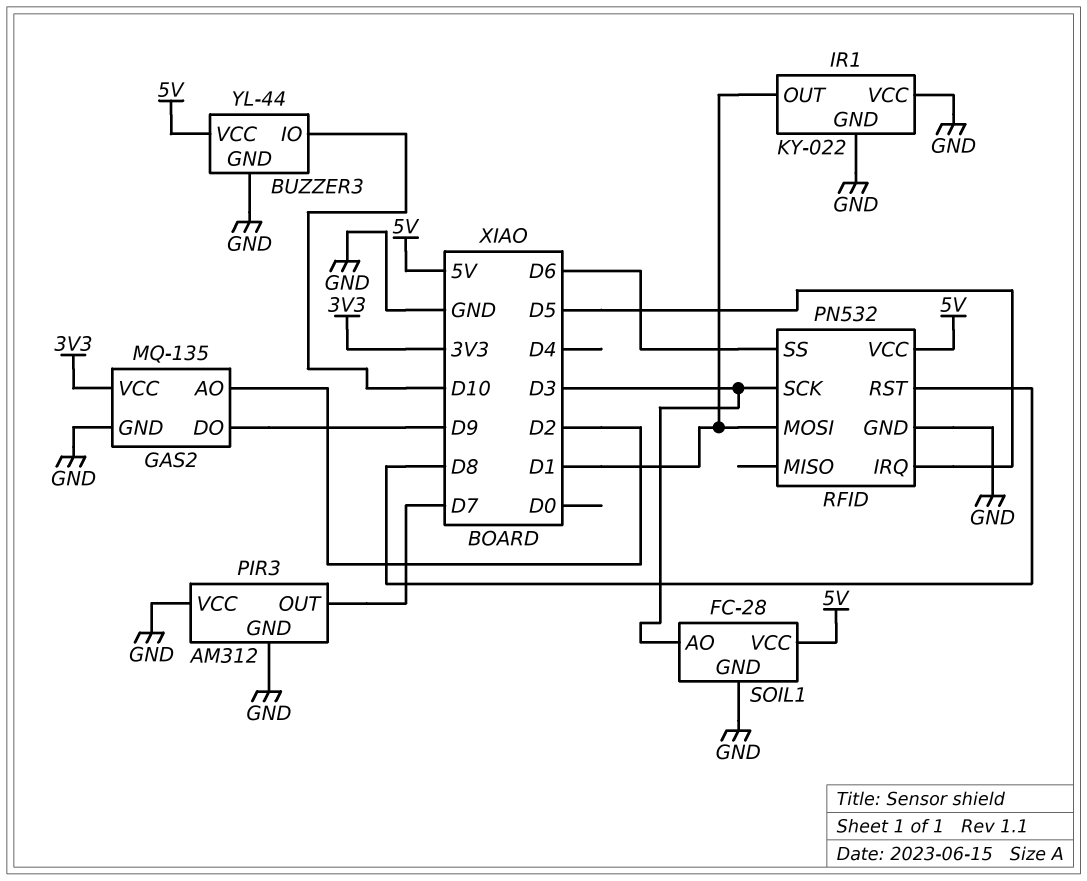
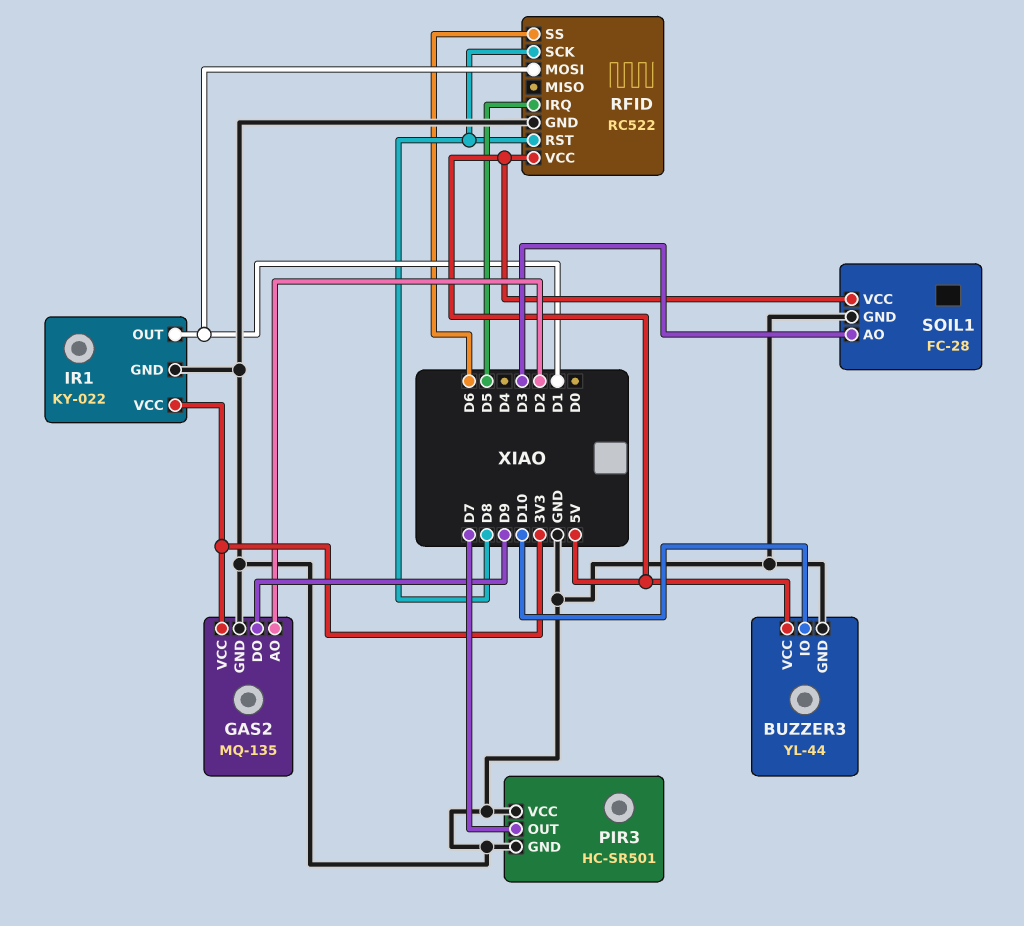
IR1 pin VCC: GND -> 3V3
PIR3: AM312 -> HC-SR501
RFID: PN532 -> RC522
RFID pin SCK: D3 -> D8

